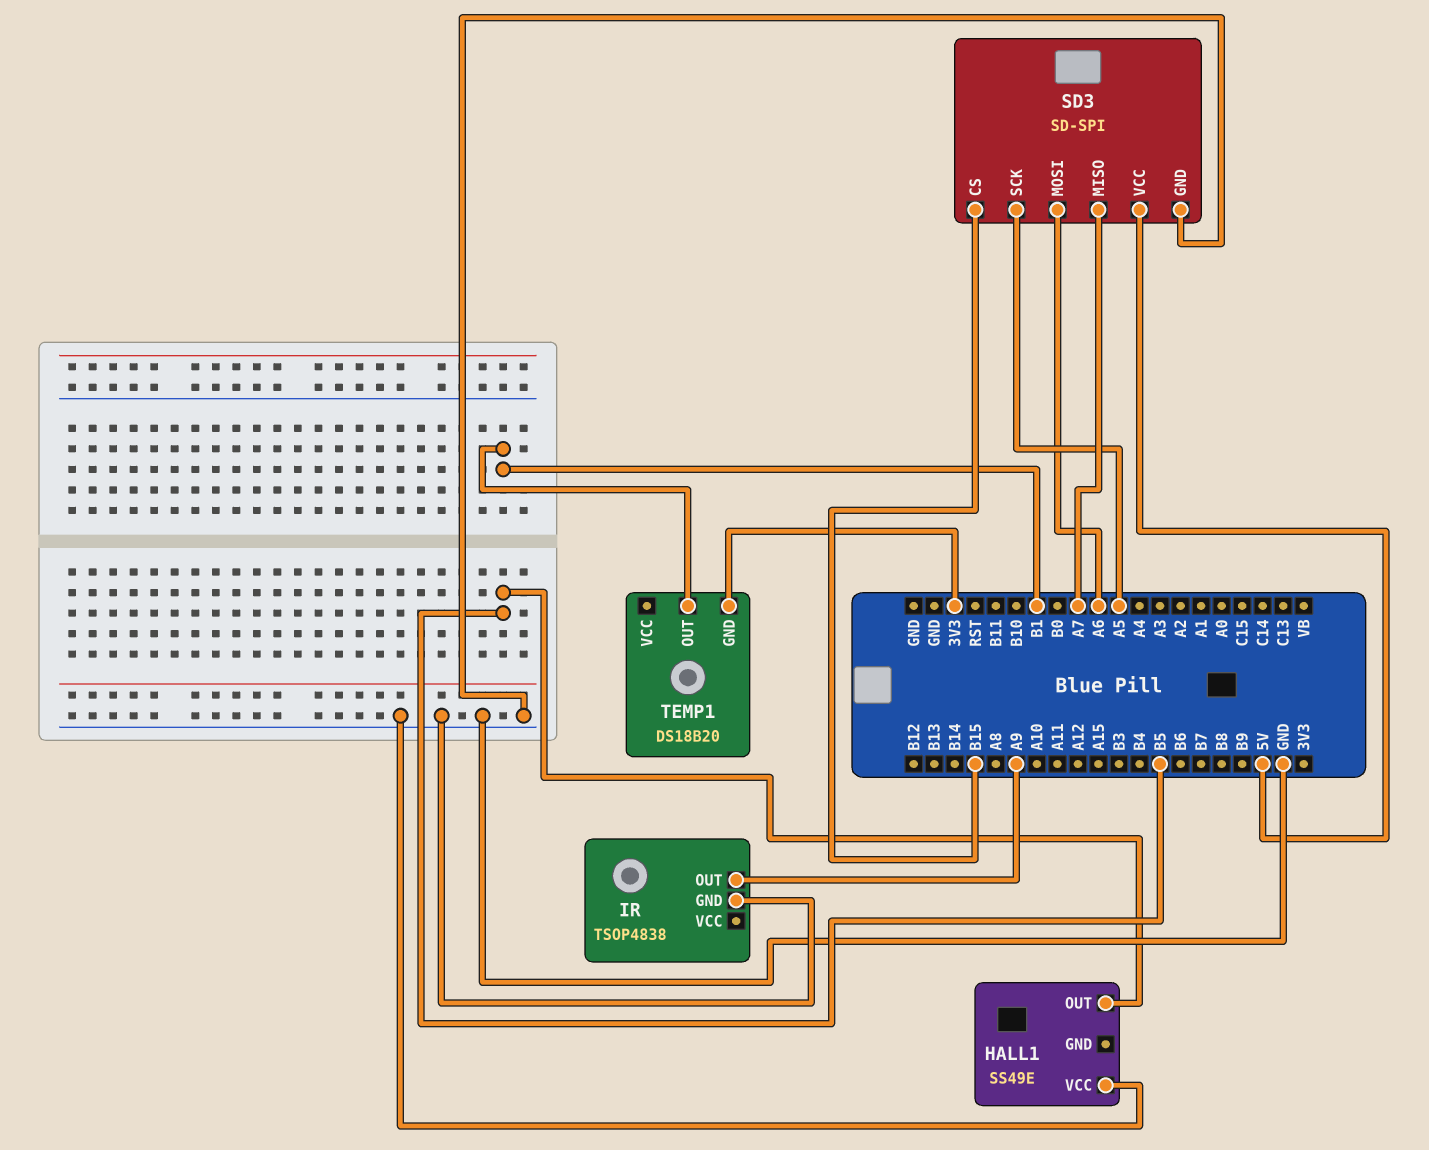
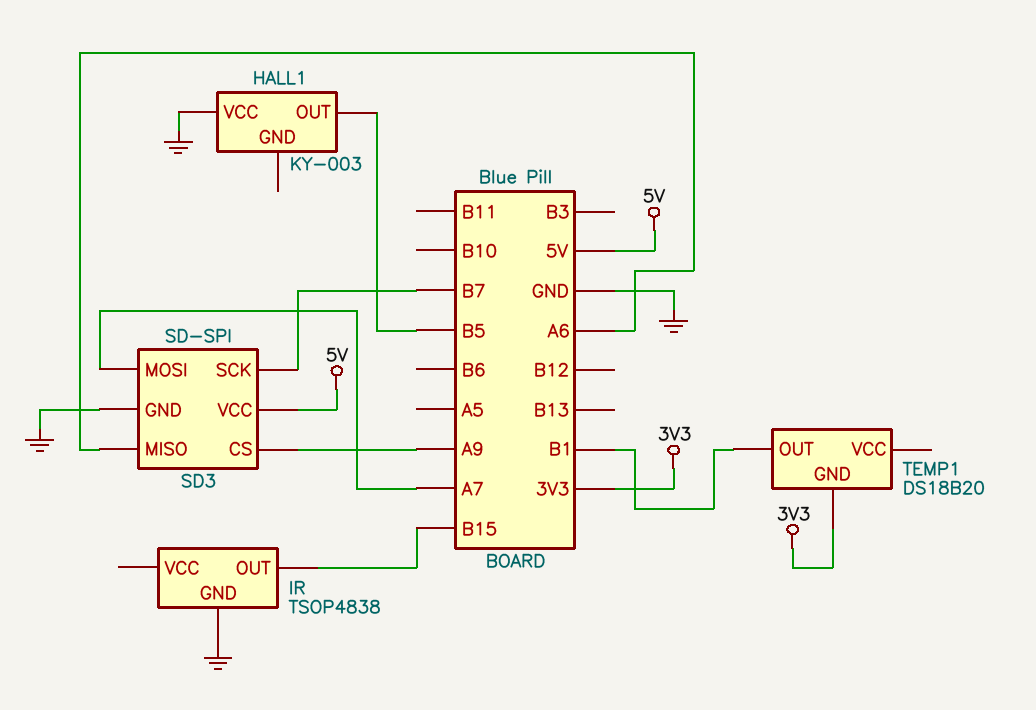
HALL1: SS49E -> KY-003
IR pin OUT: A9 -> B15
SD3 pin CS: B15 -> A9
SD3 pin MISO: A7 -> A6
SD3 pin MOSI: A6 -> A7
SD3 pin SCK: A5 -> B7

